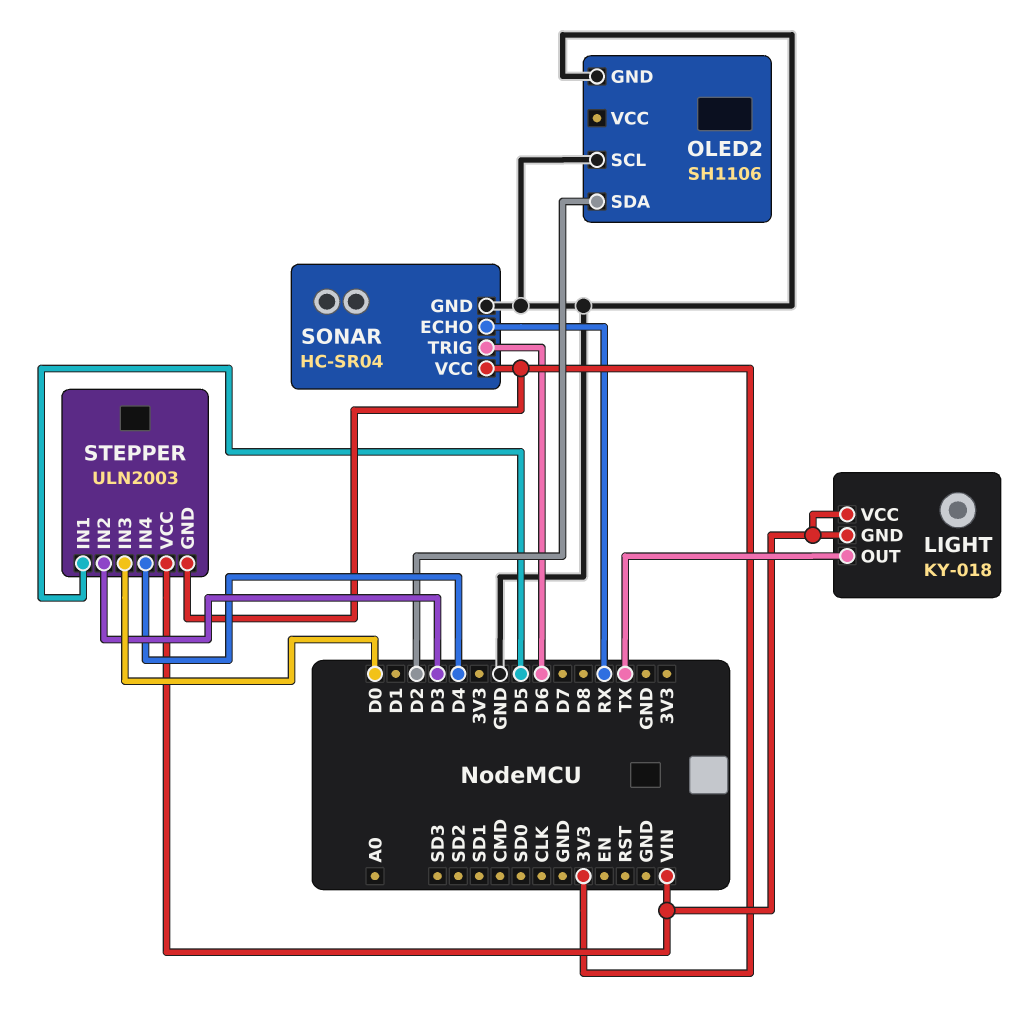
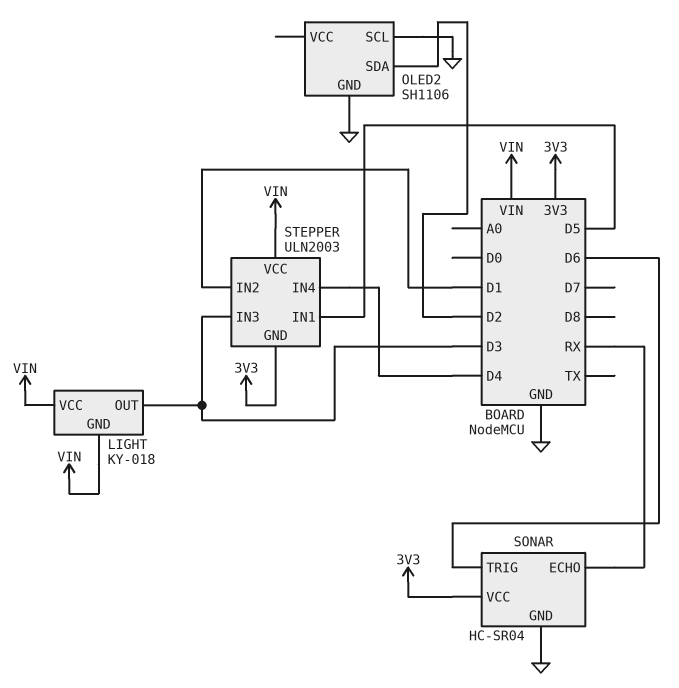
LIGHT pin OUT: TX -> D3
STEPPER pin IN2: D3 -> D1
STEPPER pin IN3: D0 -> D3

